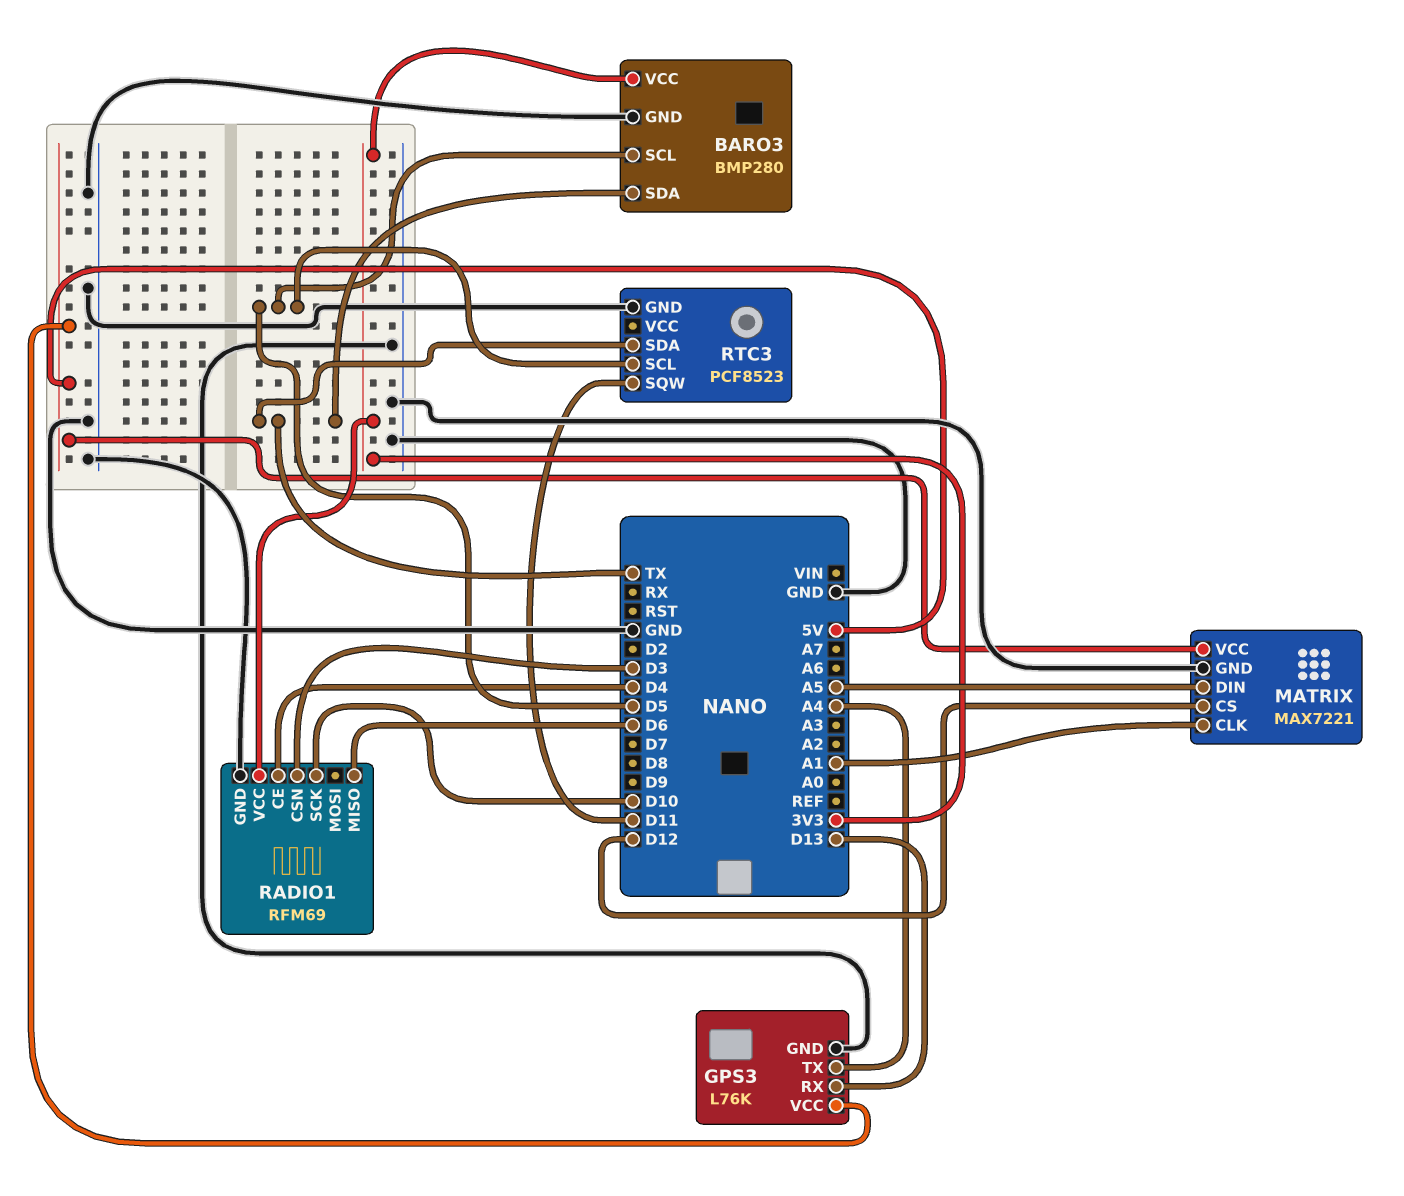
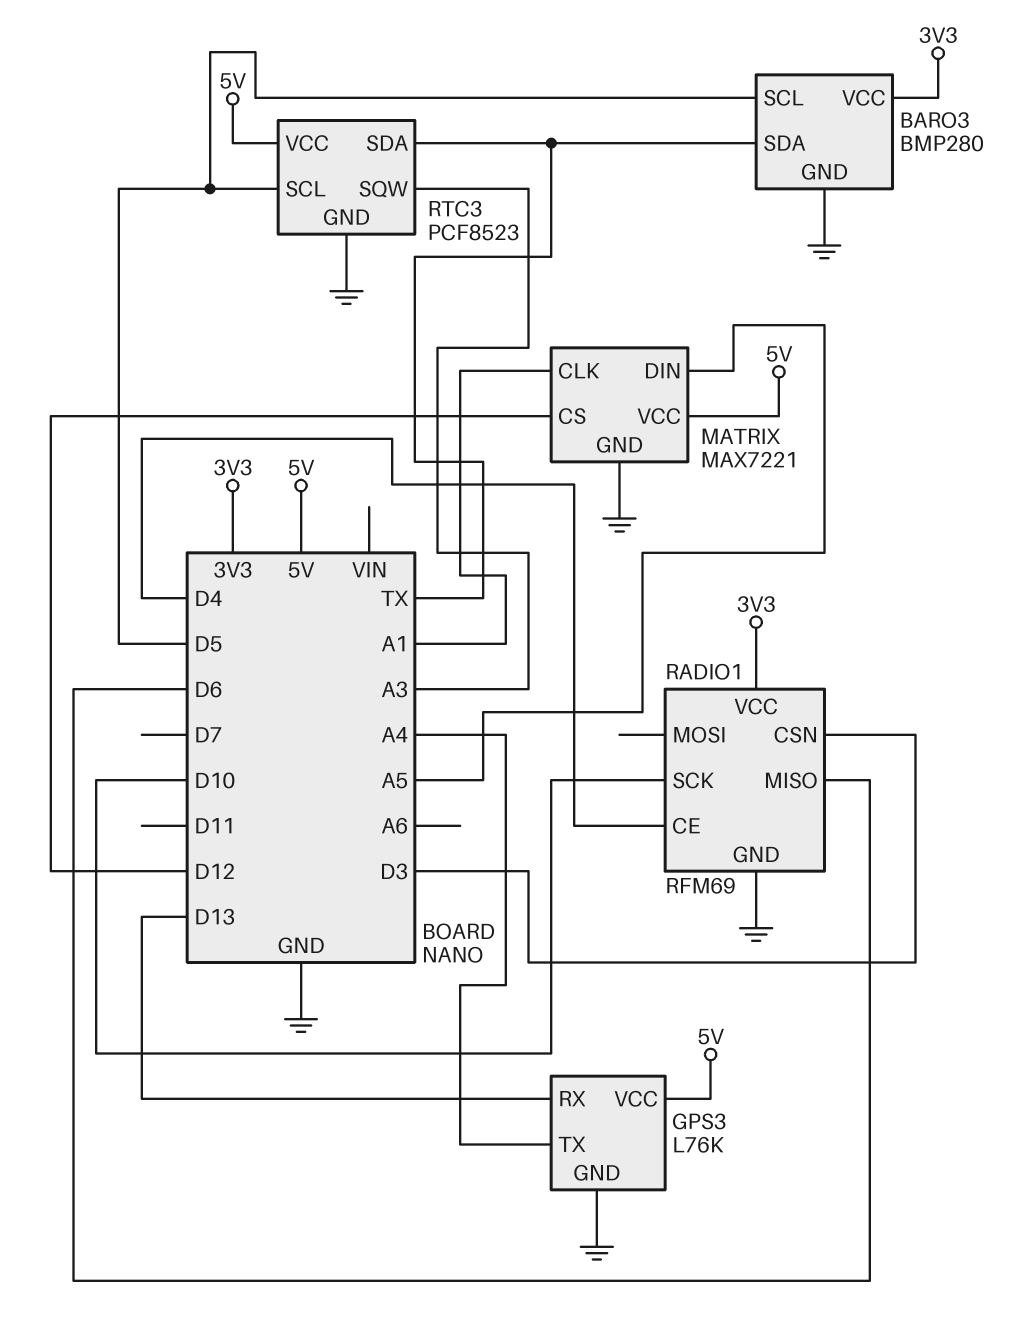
RTC3 pin SQW: D11 -> A3
RTC3 pin VCC: none -> 5V

